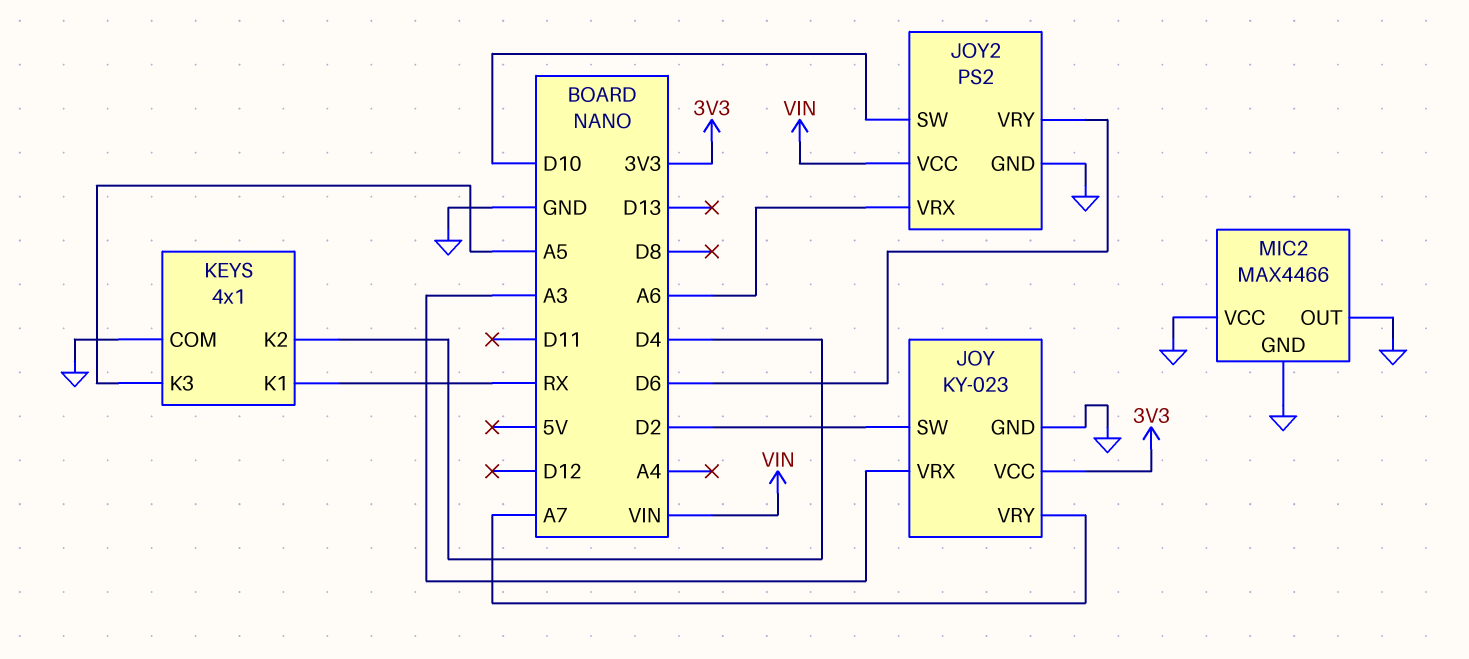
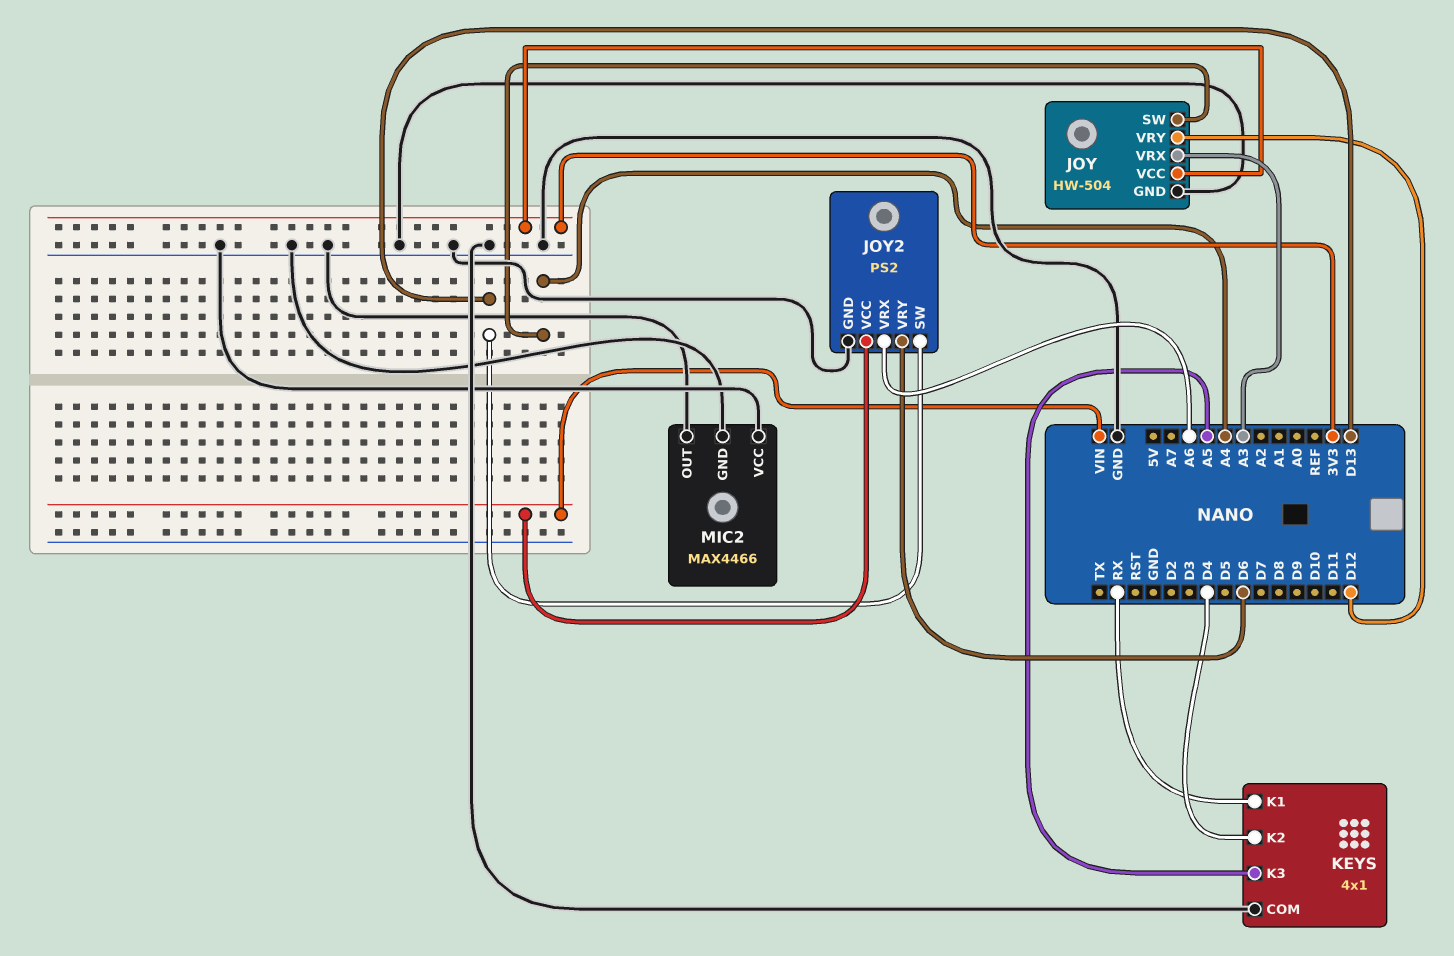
JOY: KY-023 -> HW-504
JOY pin SW: D2 -> A4
JOY pin VRY: A7 -> D12
JOY2 pin SW: D10 -> D13

